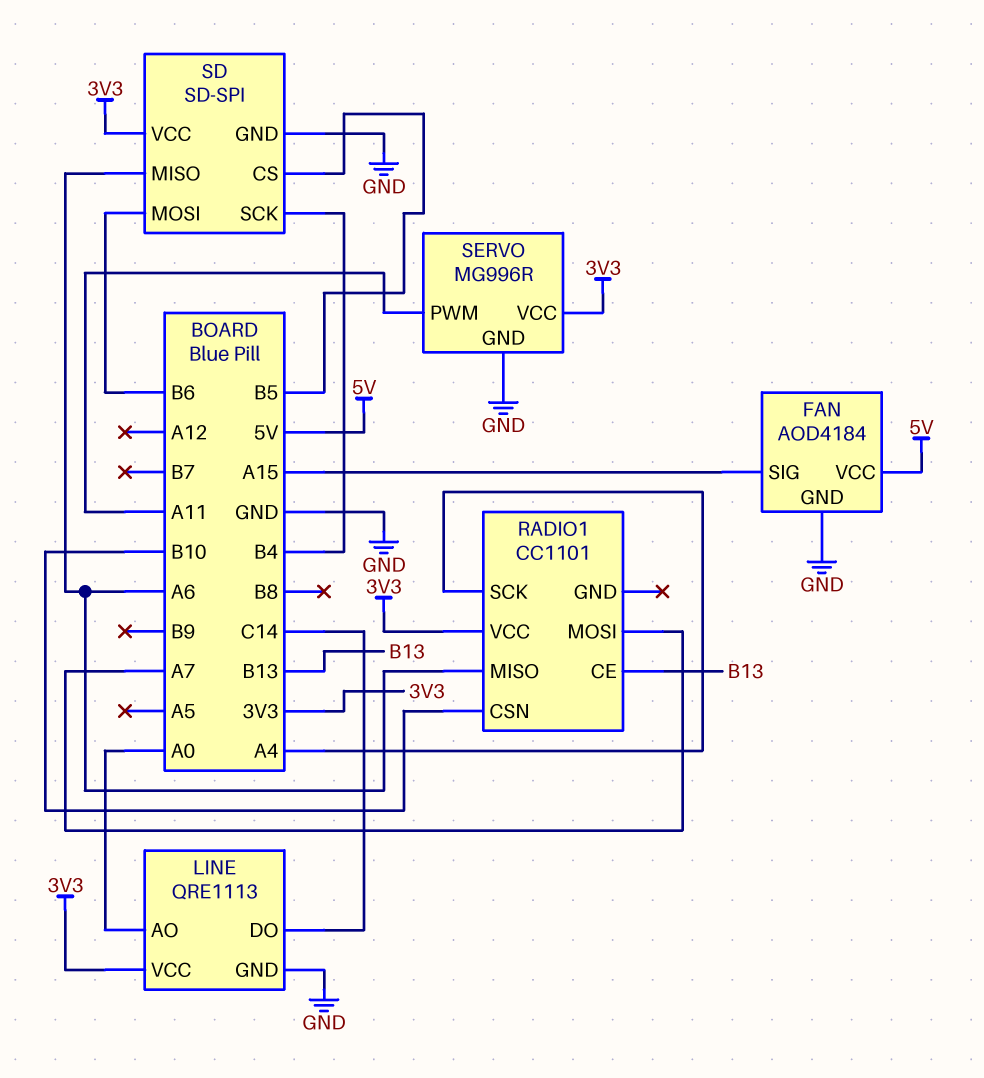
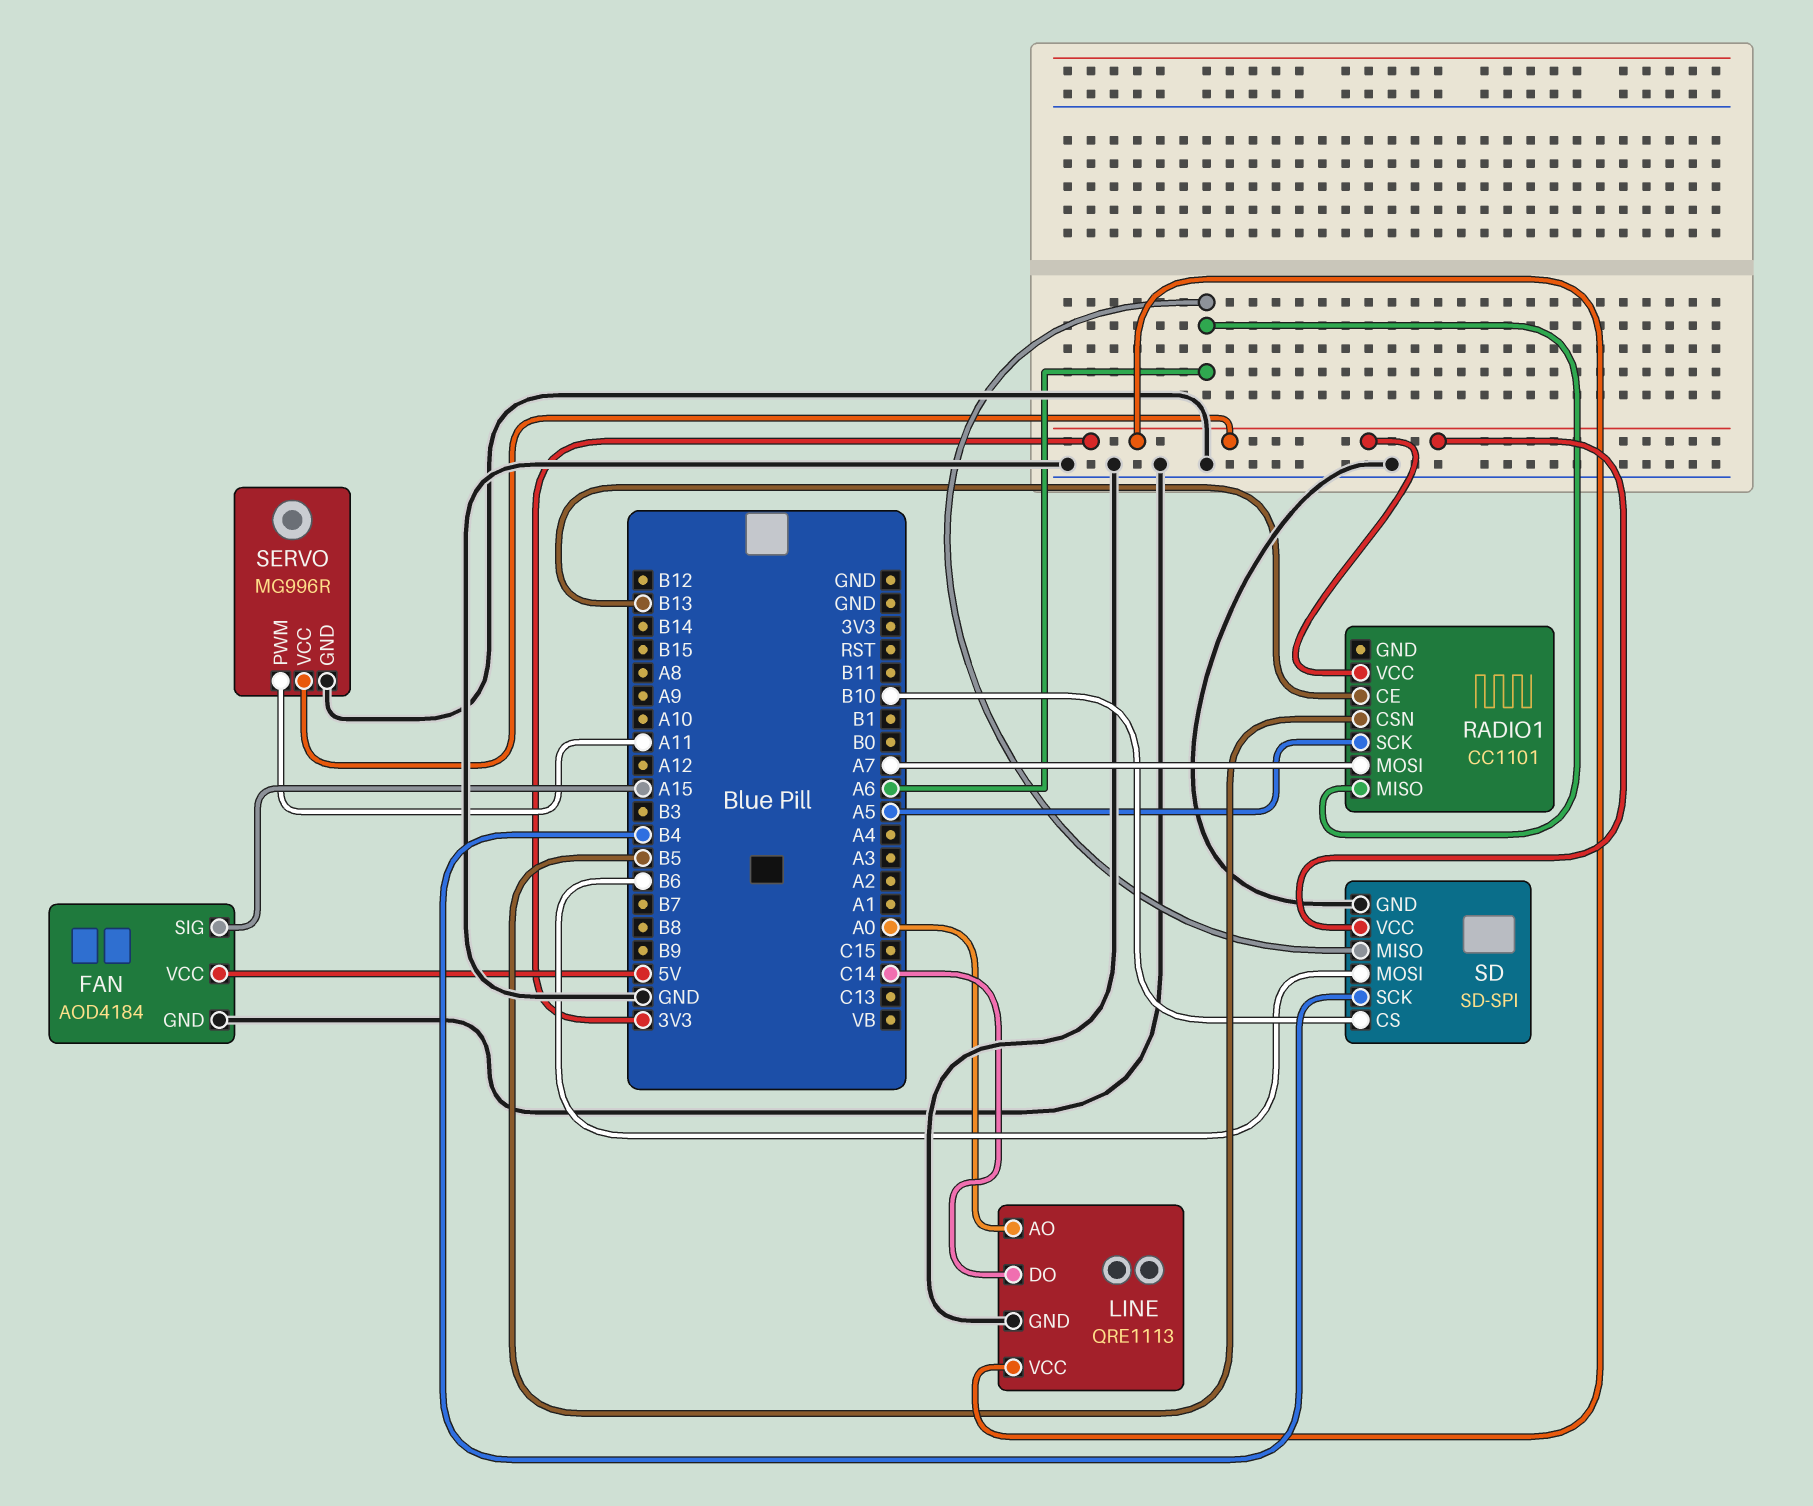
RADIO1 pin CSN: B10 -> B5
RADIO1 pin SCK: A4 -> A5
SD pin CS: B5 -> B10

